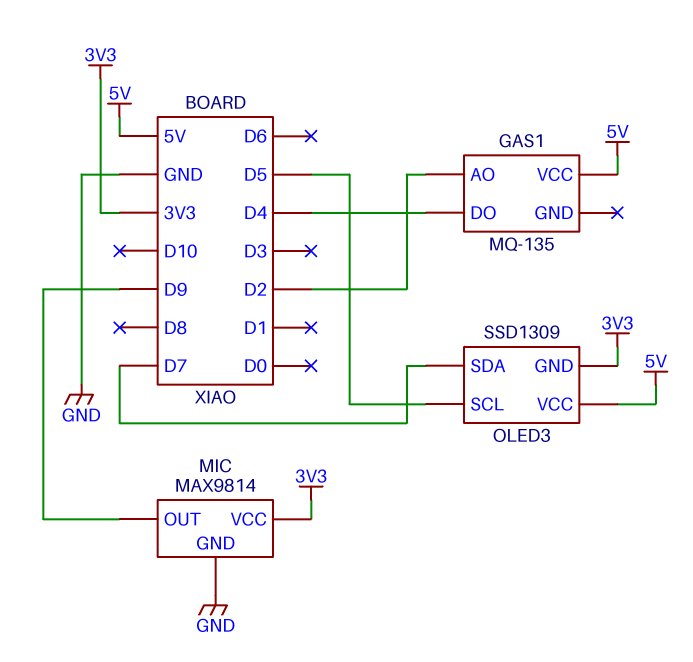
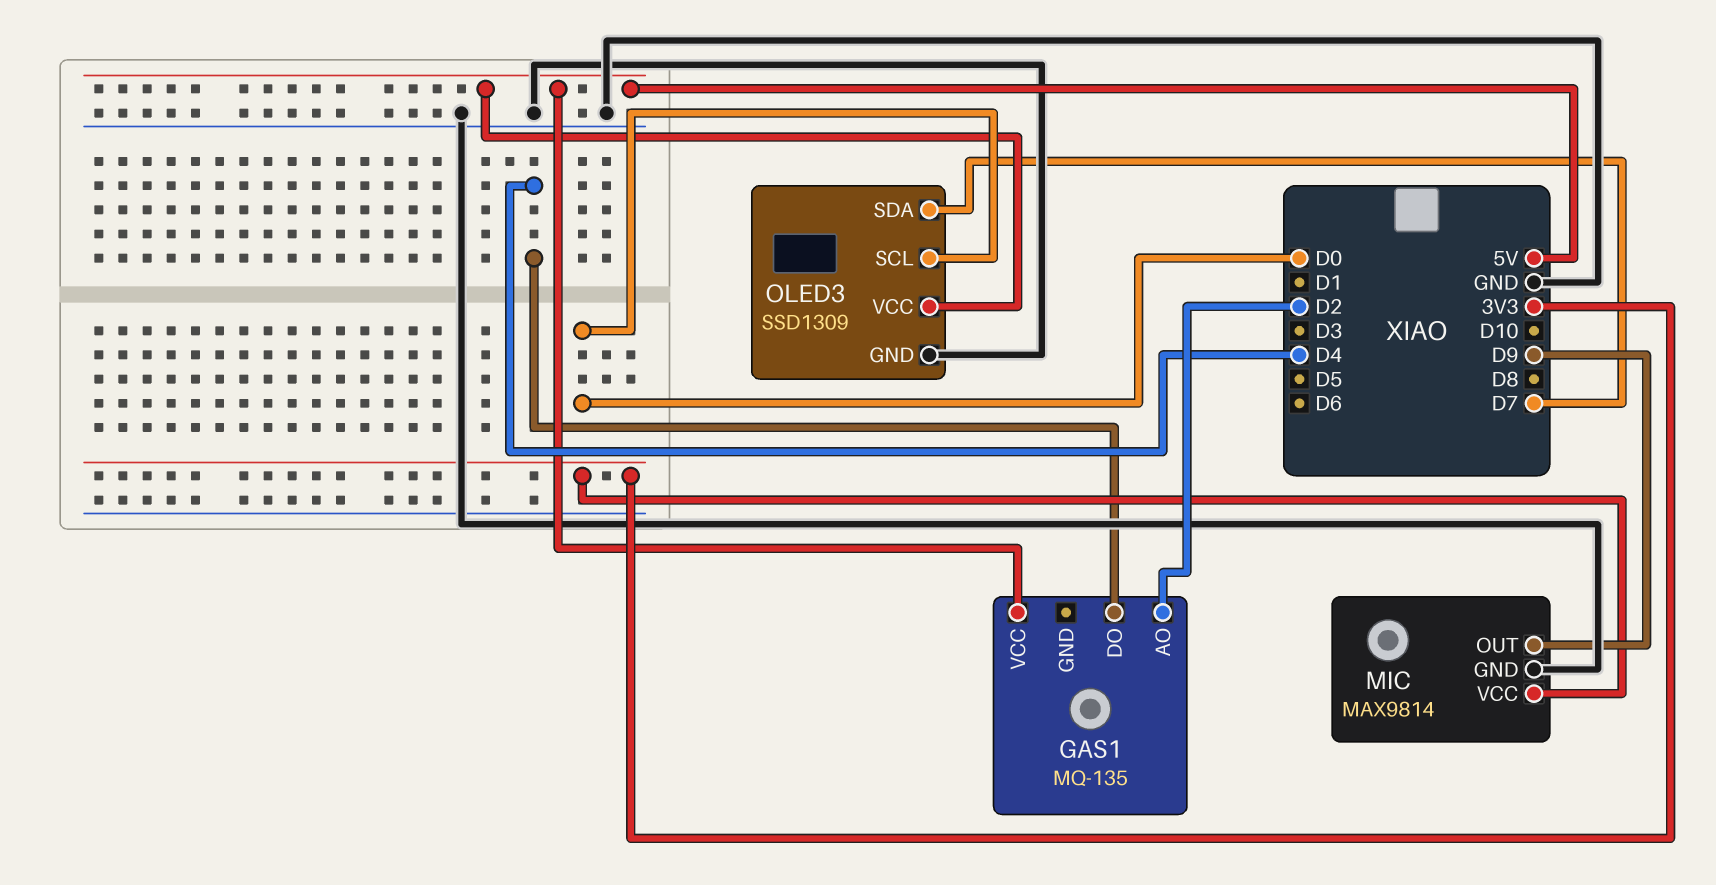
OLED3 pin GND: 3V3 -> GND
OLED3 pin SCL: D5 -> D0

